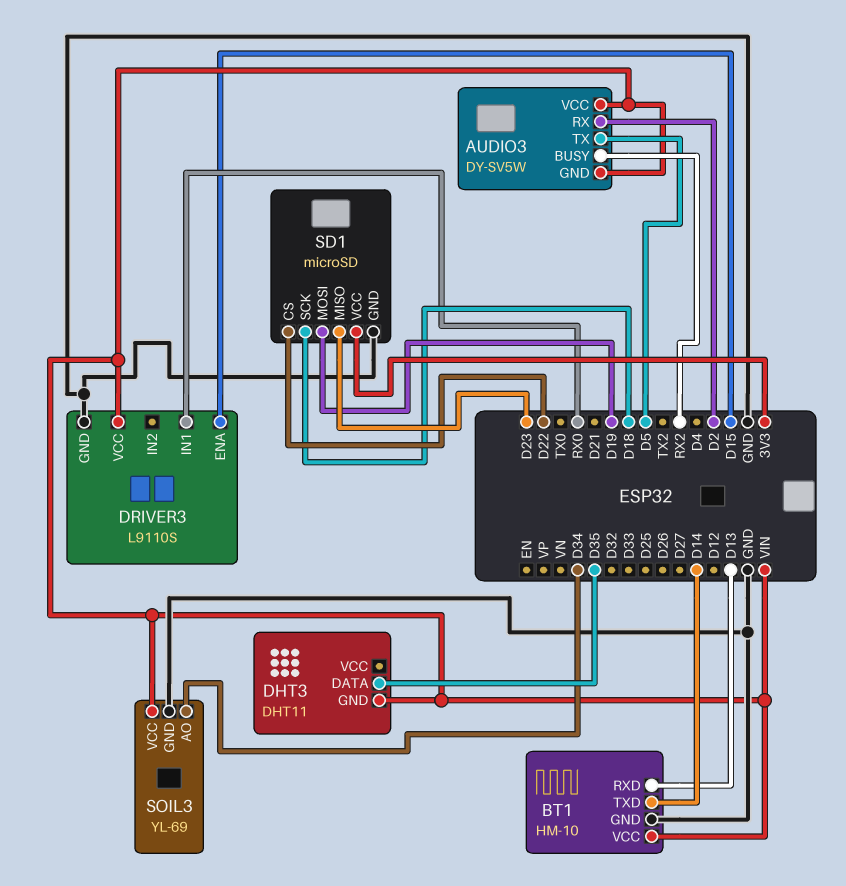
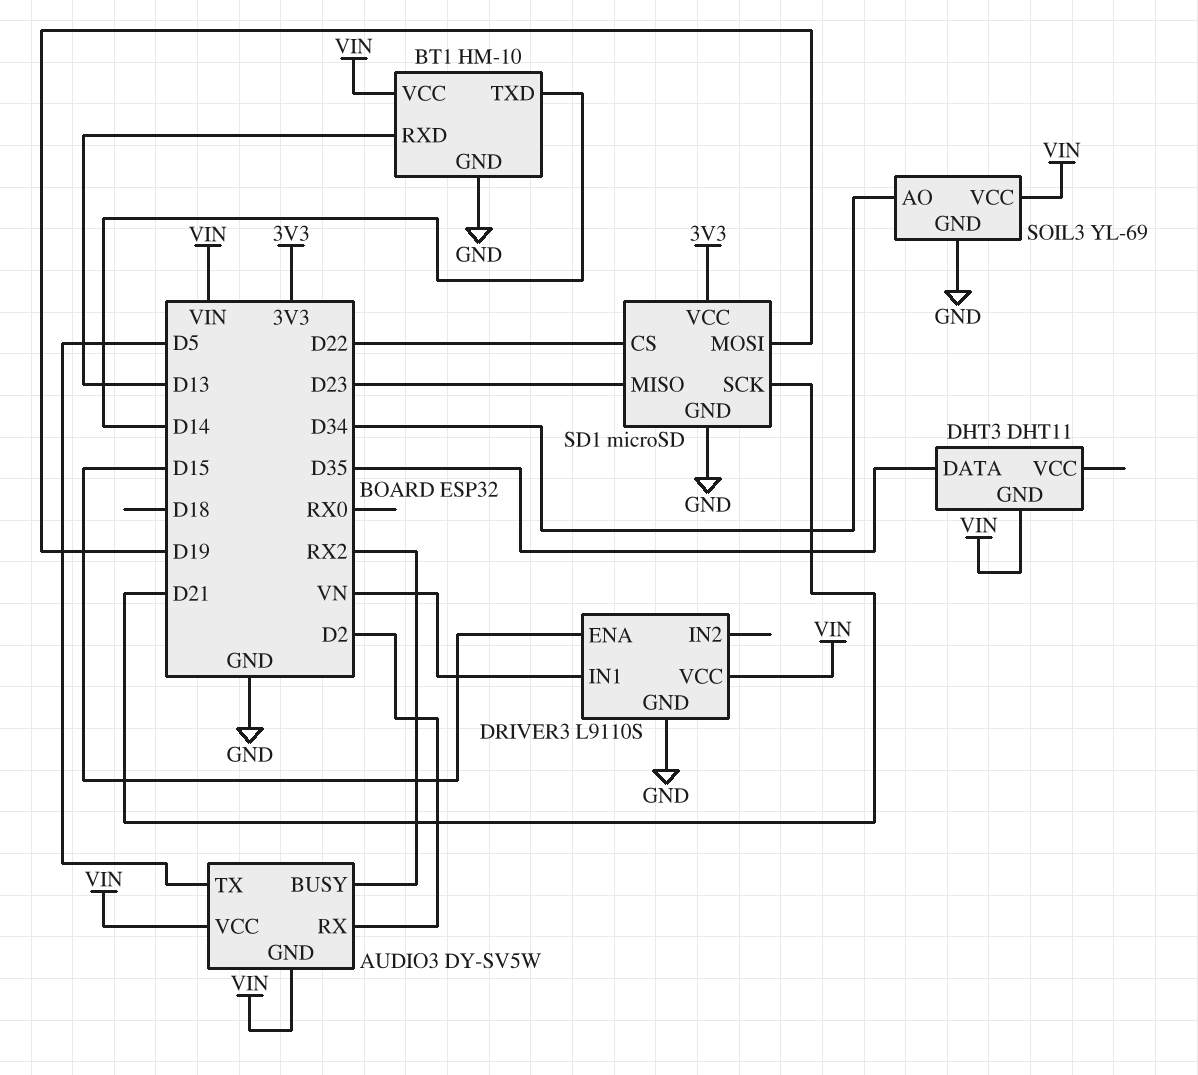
DRIVER3 pin IN1: RX0 -> VN
SD1 pin SCK: D18 -> D21

